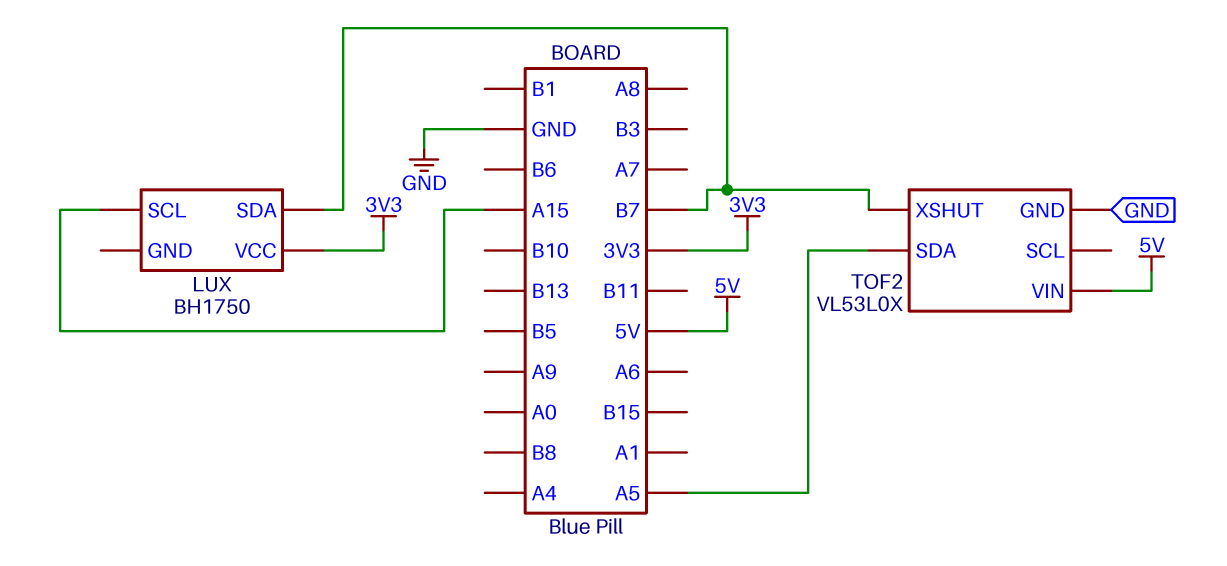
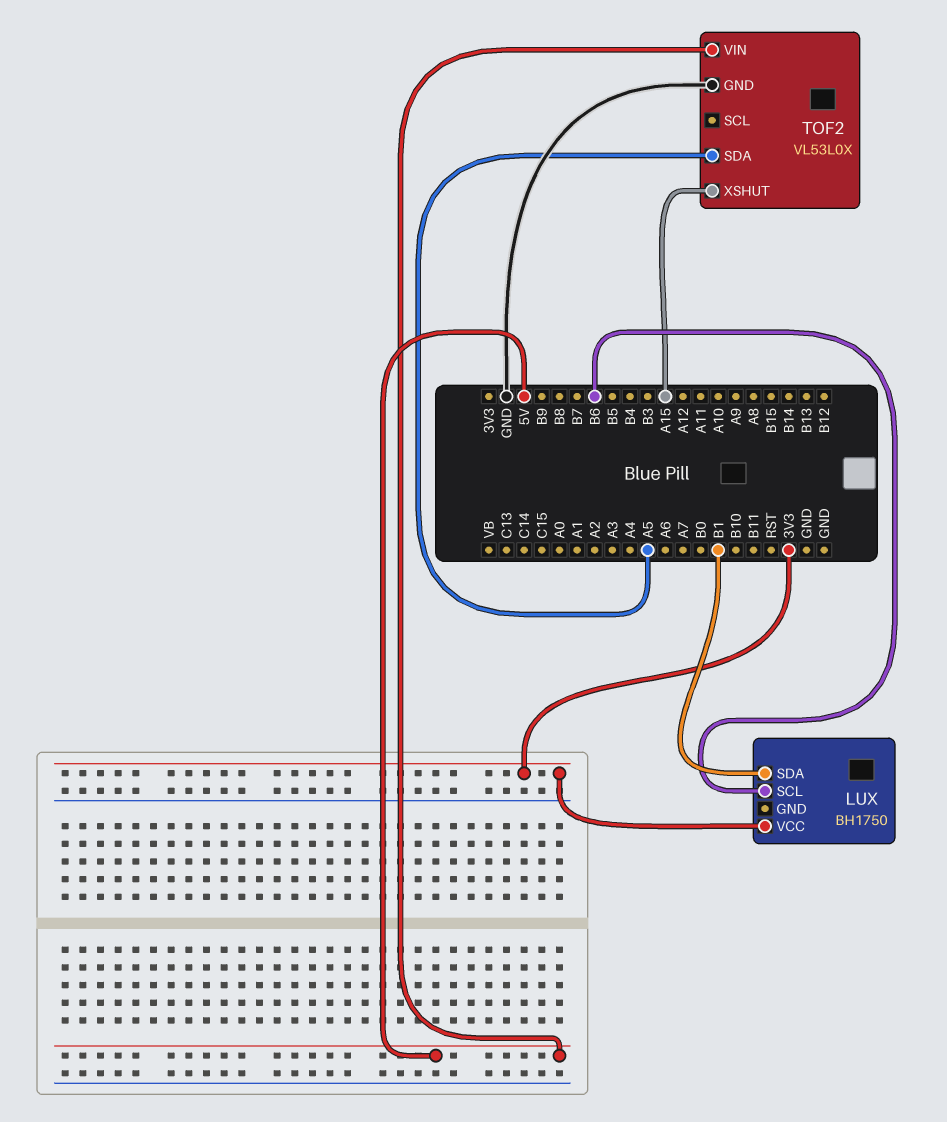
LUX pin SCL: A15 -> B6
LUX pin SDA: B7 -> B1
TOF2 pin XSHUT: B7 -> A15

